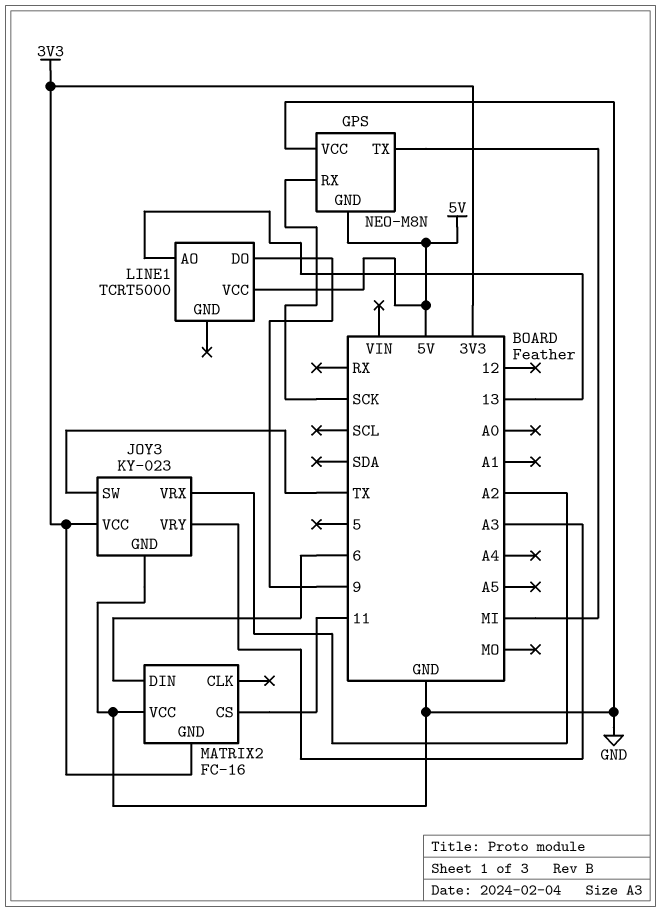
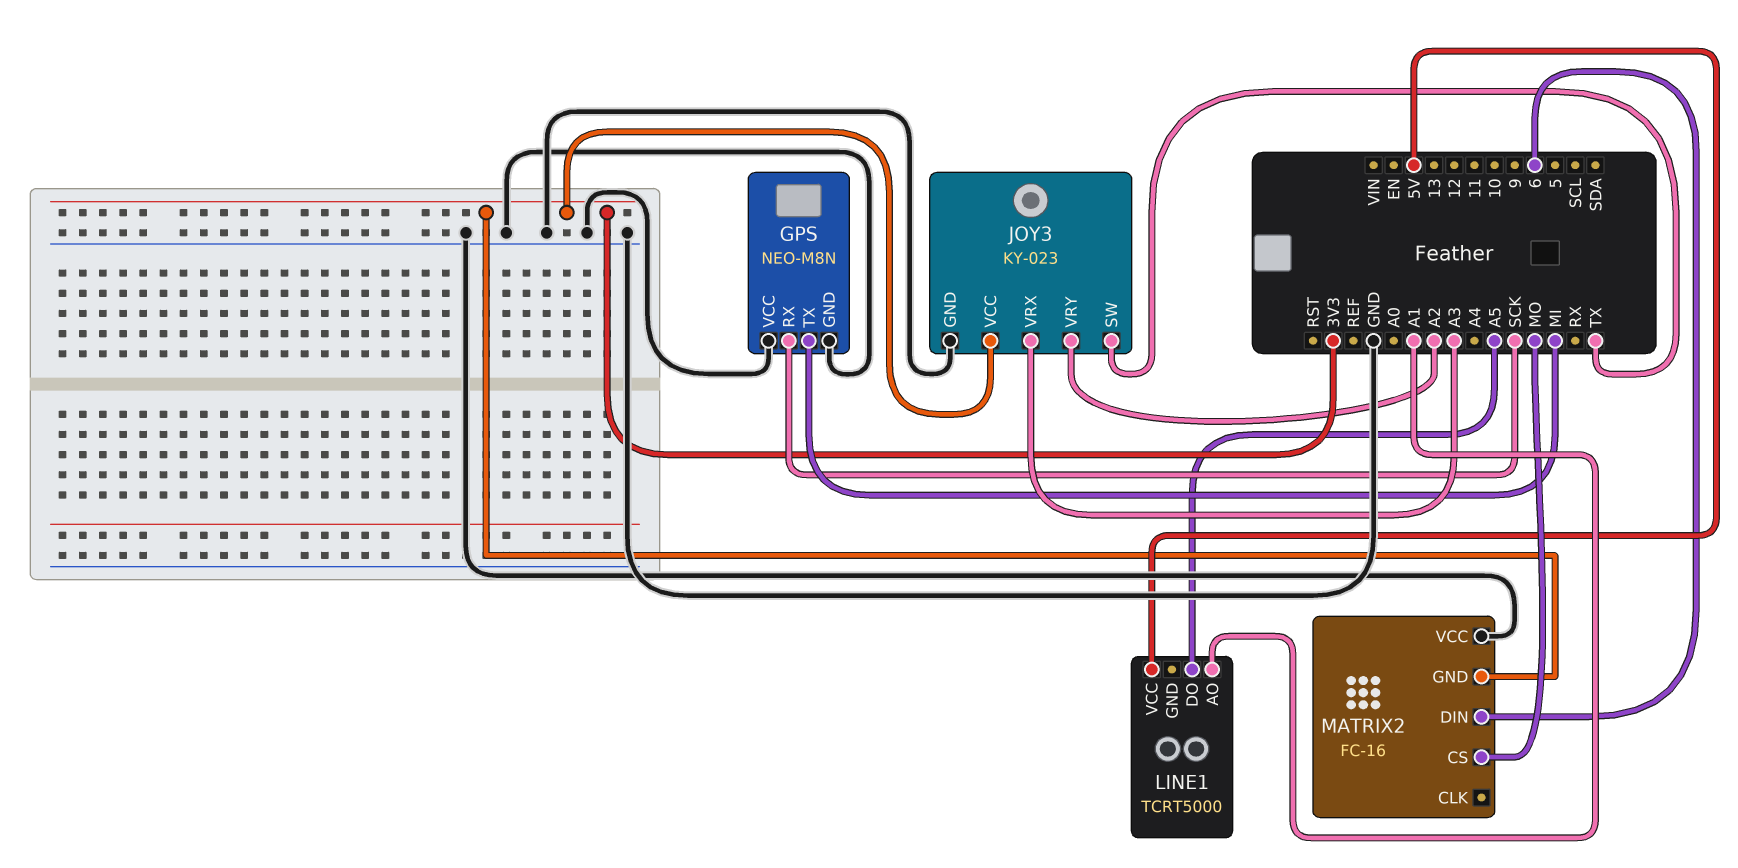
GPS pin GND: 5V -> GND
JOY3 pin VRX: A2 -> A3
JOY3 pin VRY: A3 -> A2
LINE1 pin AO: 13 -> A1
LINE1 pin DO: 9 -> A5
MATRIX2 pin CS: 11 -> MO

